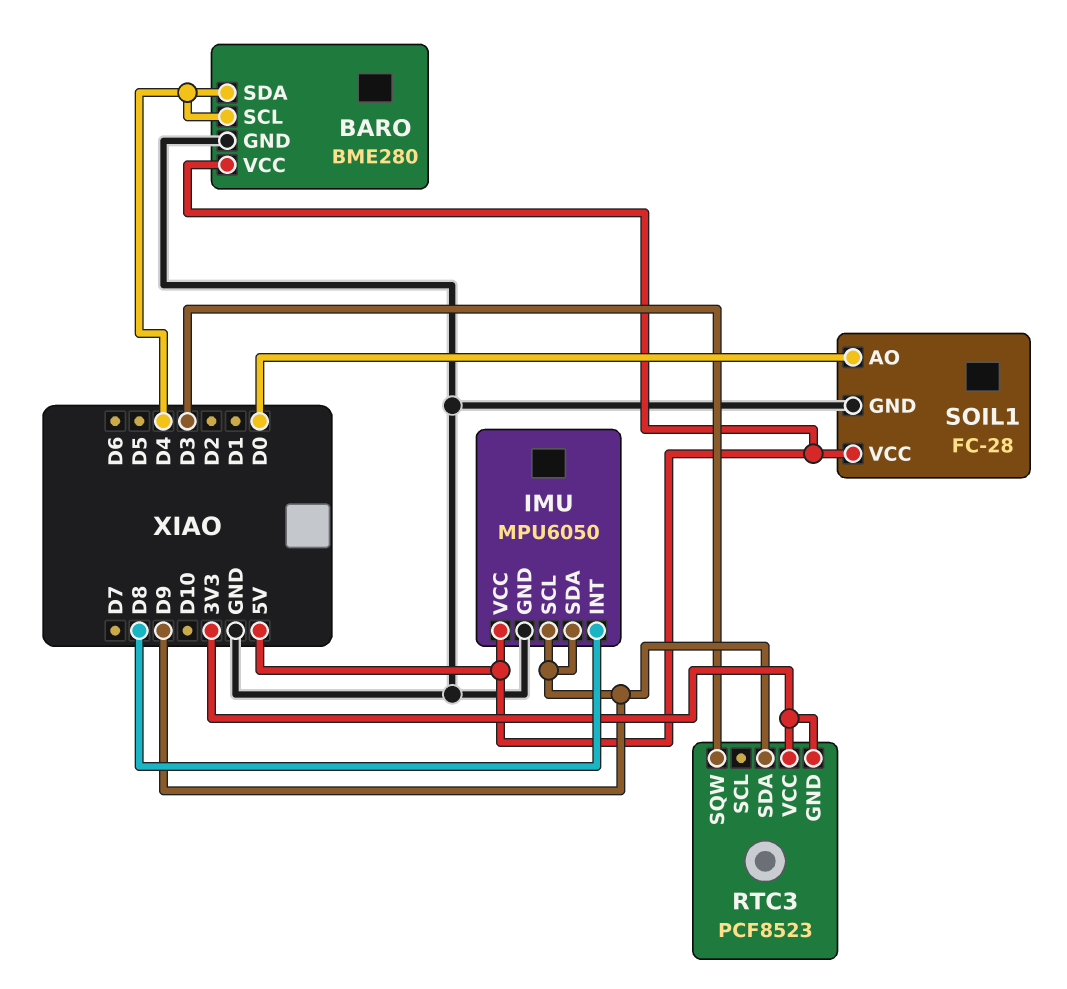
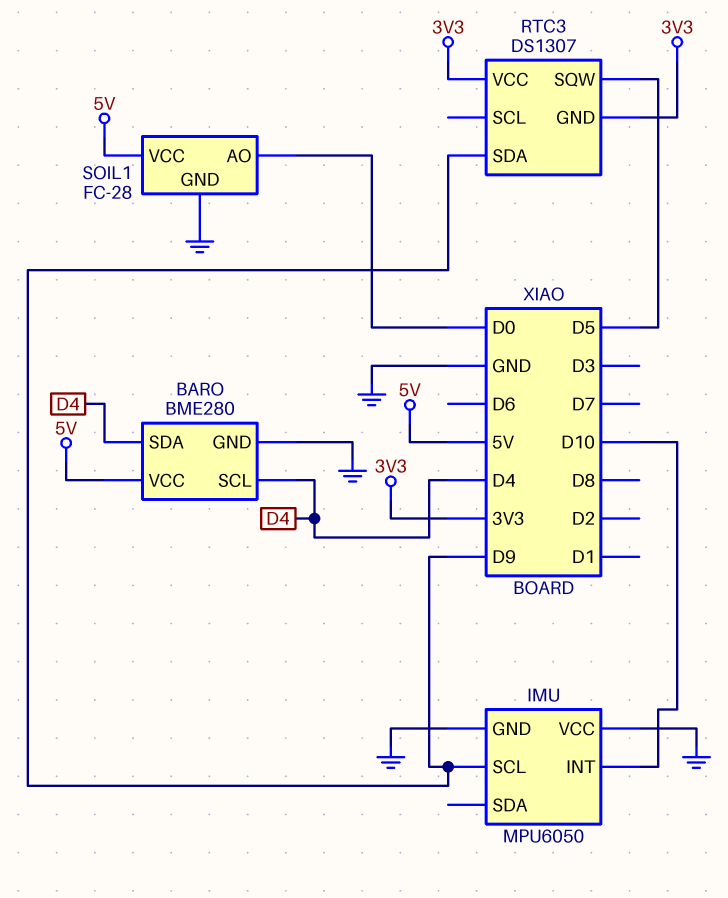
IMU pin INT: D8 -> D10
IMU pin SDA: D9 -> none
IMU pin VCC: 5V -> GND
RTC3: PCF8523 -> DS1307
RTC3 pin SQW: D3 -> D5

